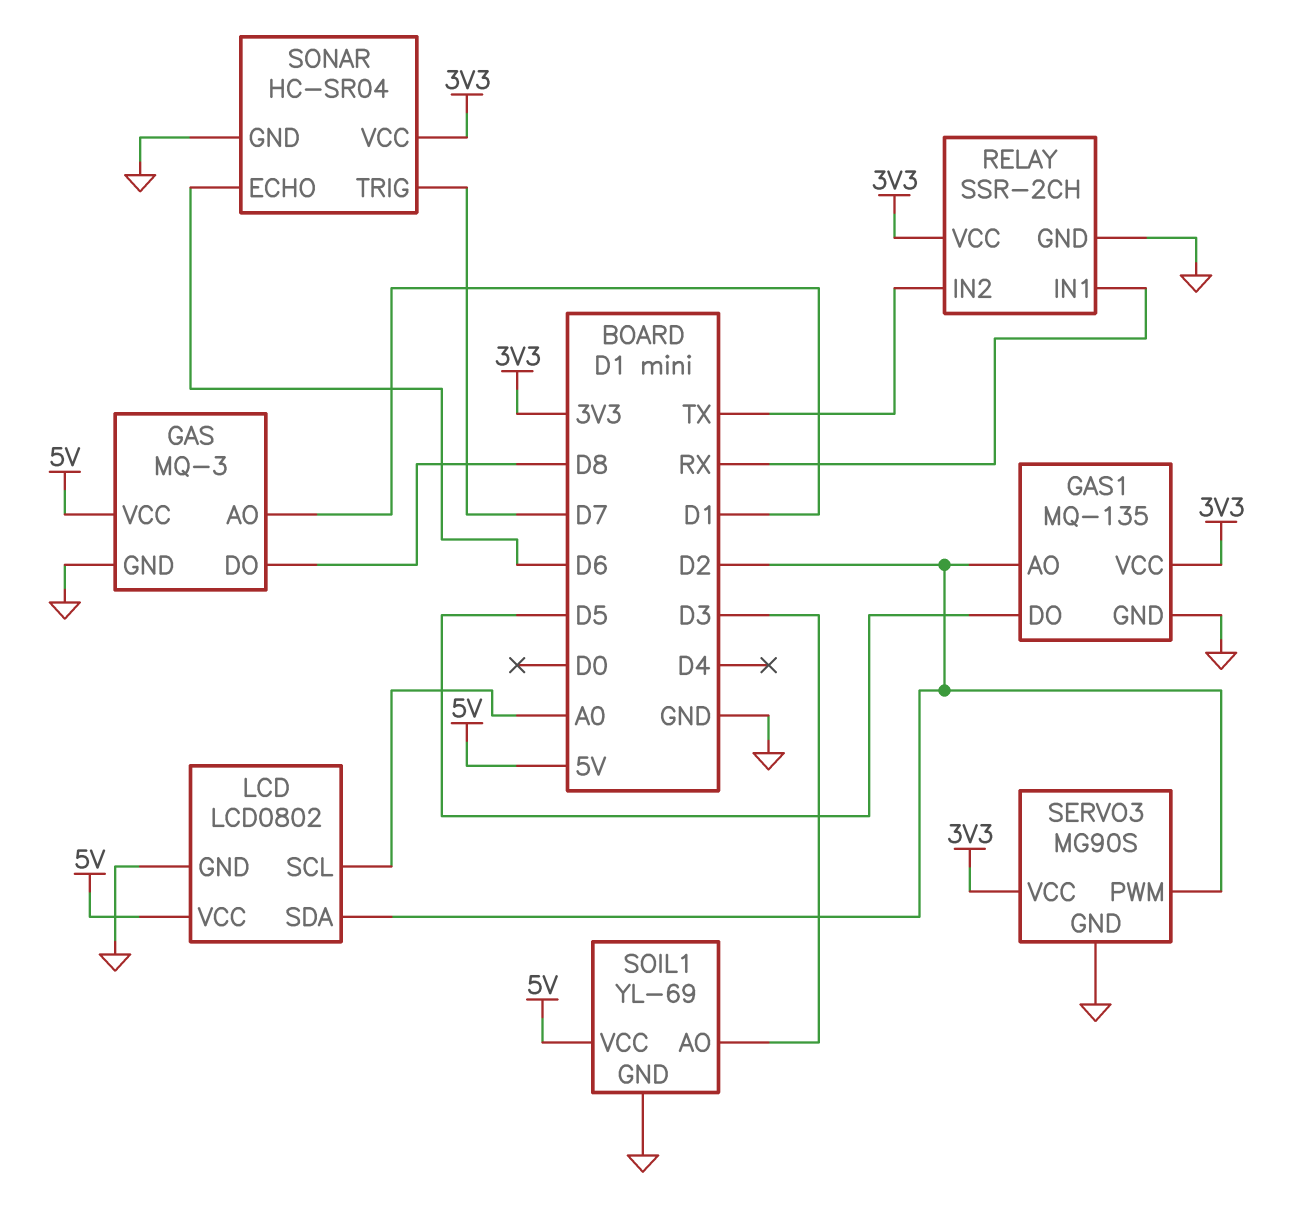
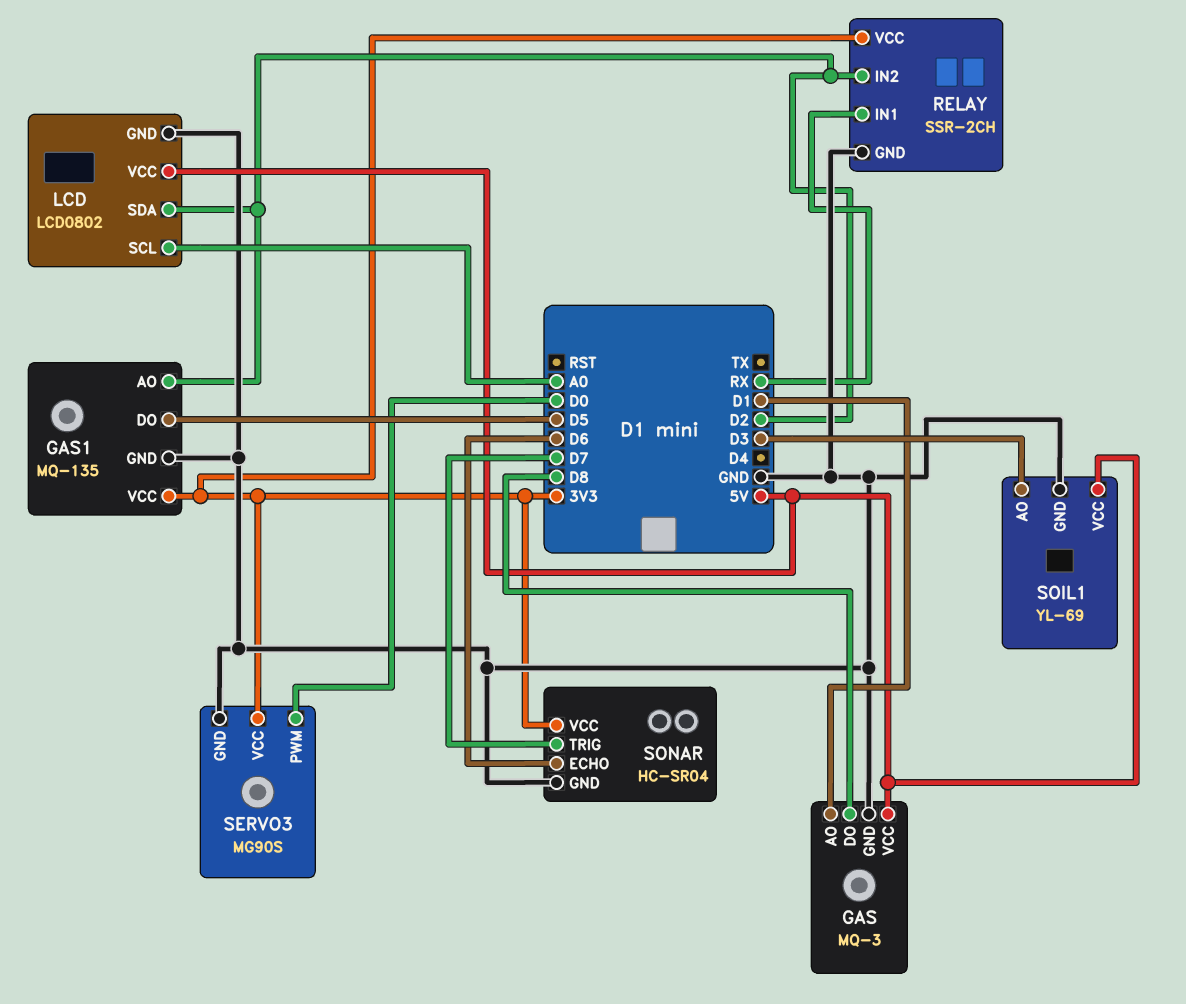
RELAY pin IN2: TX -> D2
SERVO3 pin PWM: D2 -> D0

